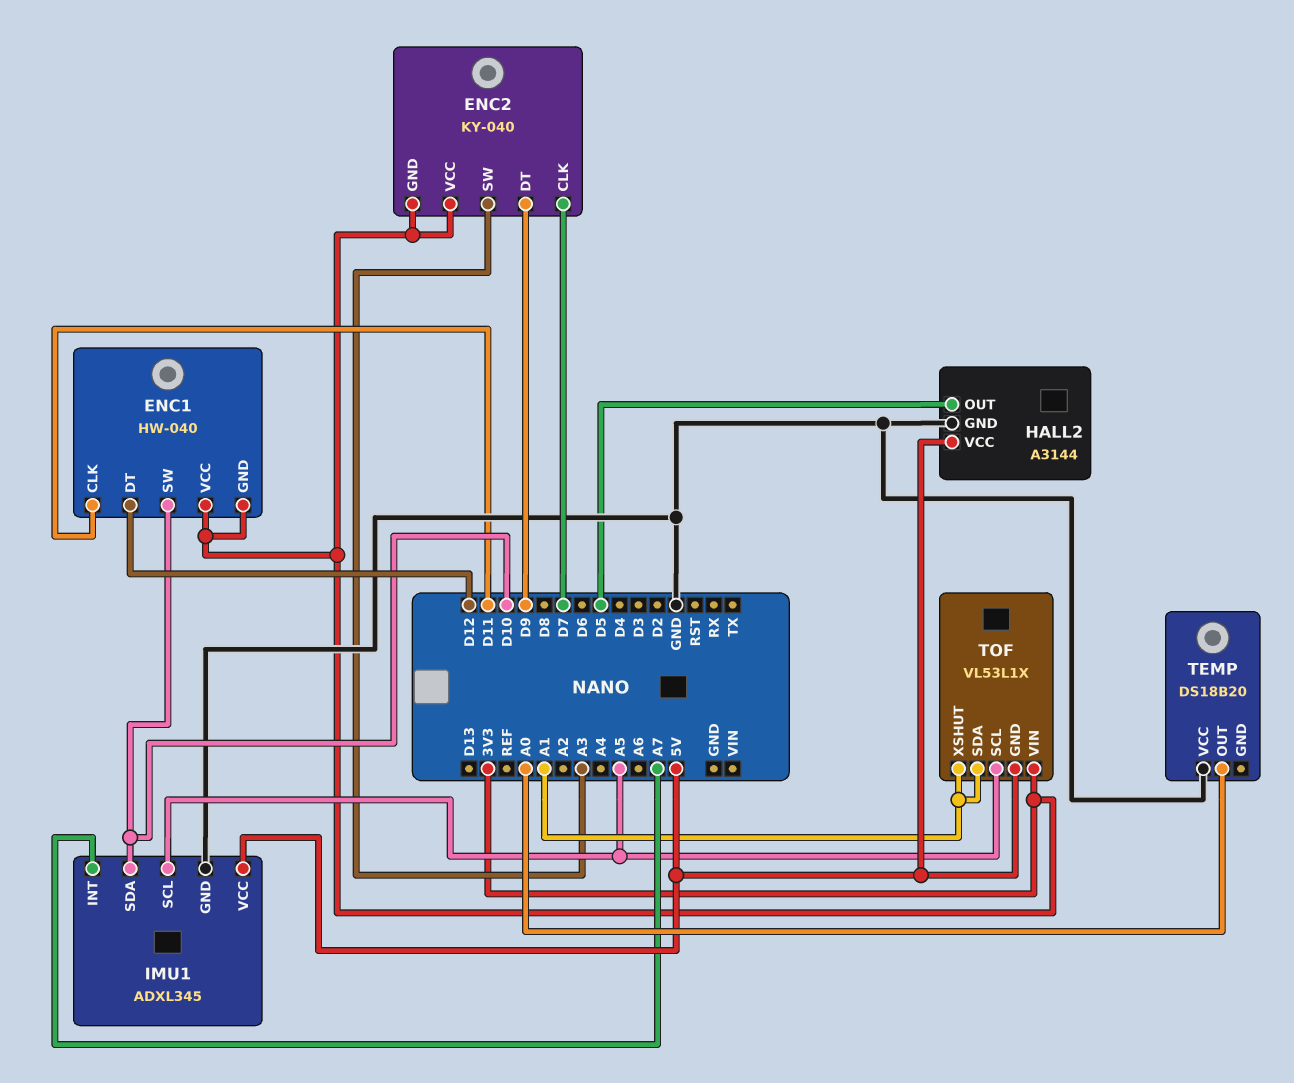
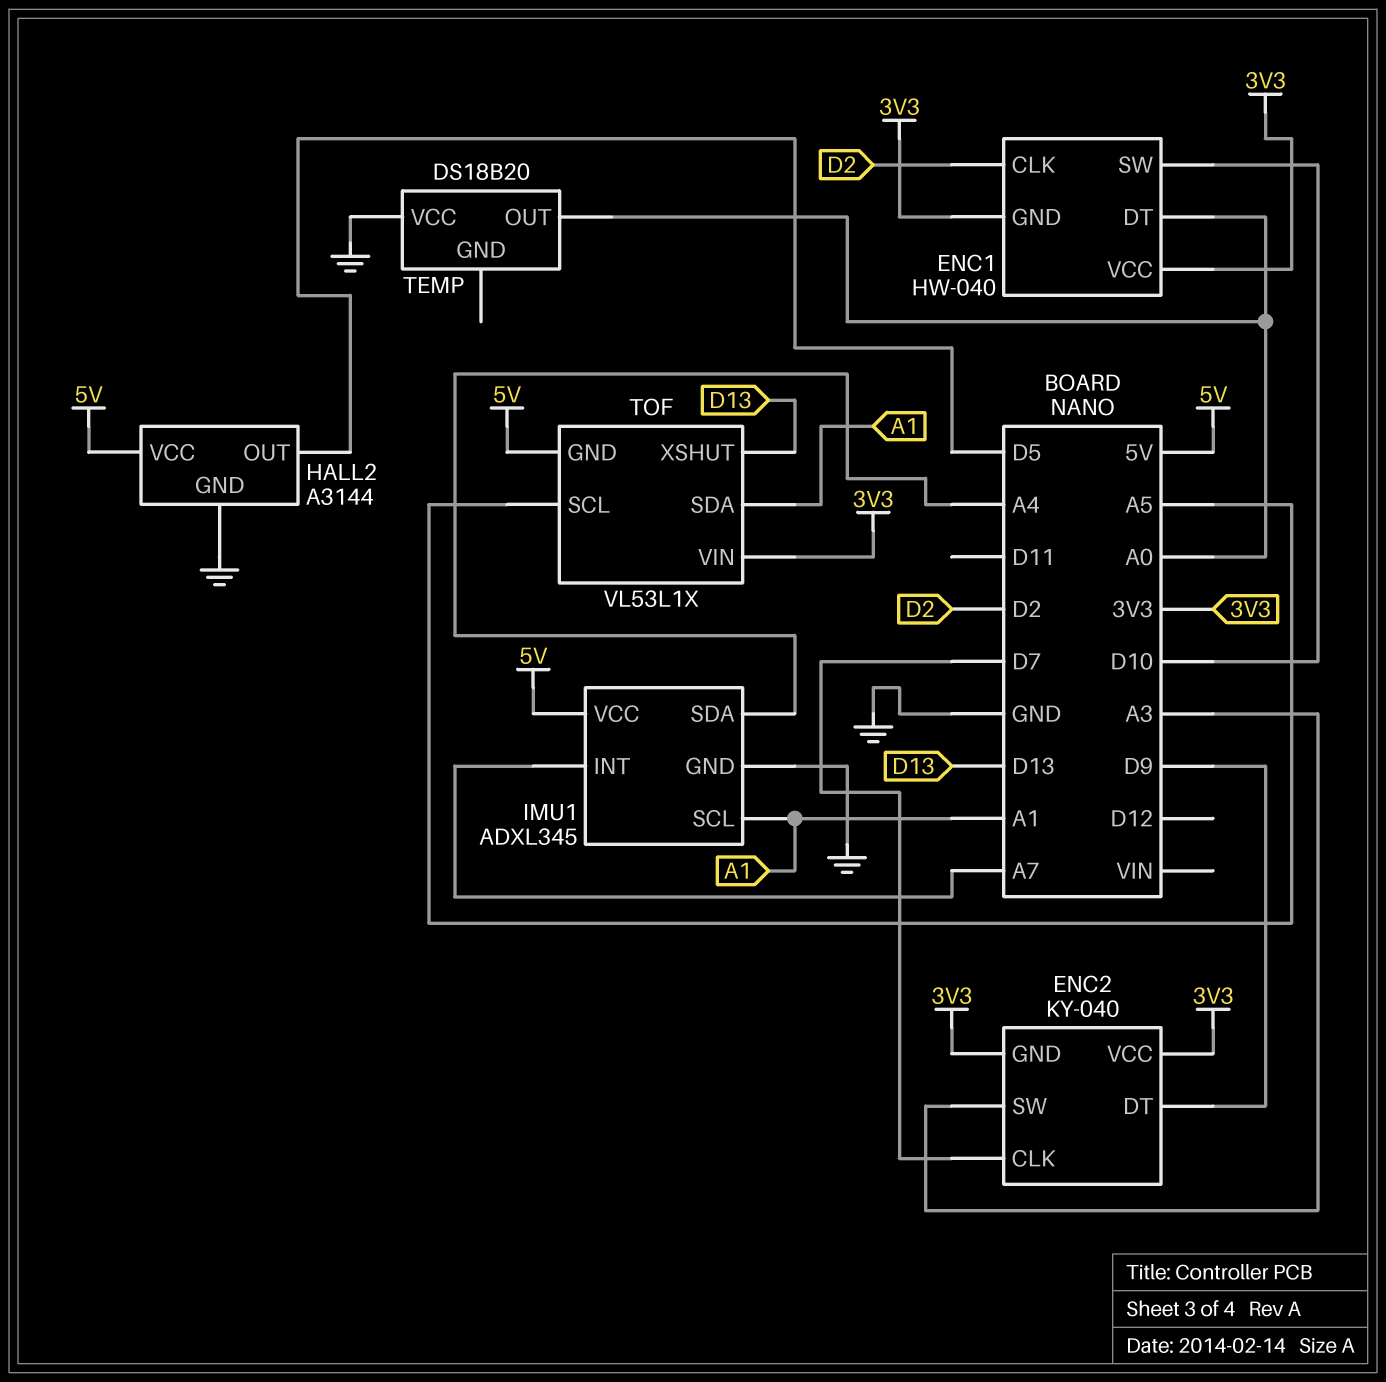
ENC1 pin CLK: D11 -> D2
ENC1 pin DT: D12 -> A0
IMU1 pin SCL: A5 -> A1
IMU1 pin SDA: D10 -> A4
TOF pin XSHUT: A1 -> D13

